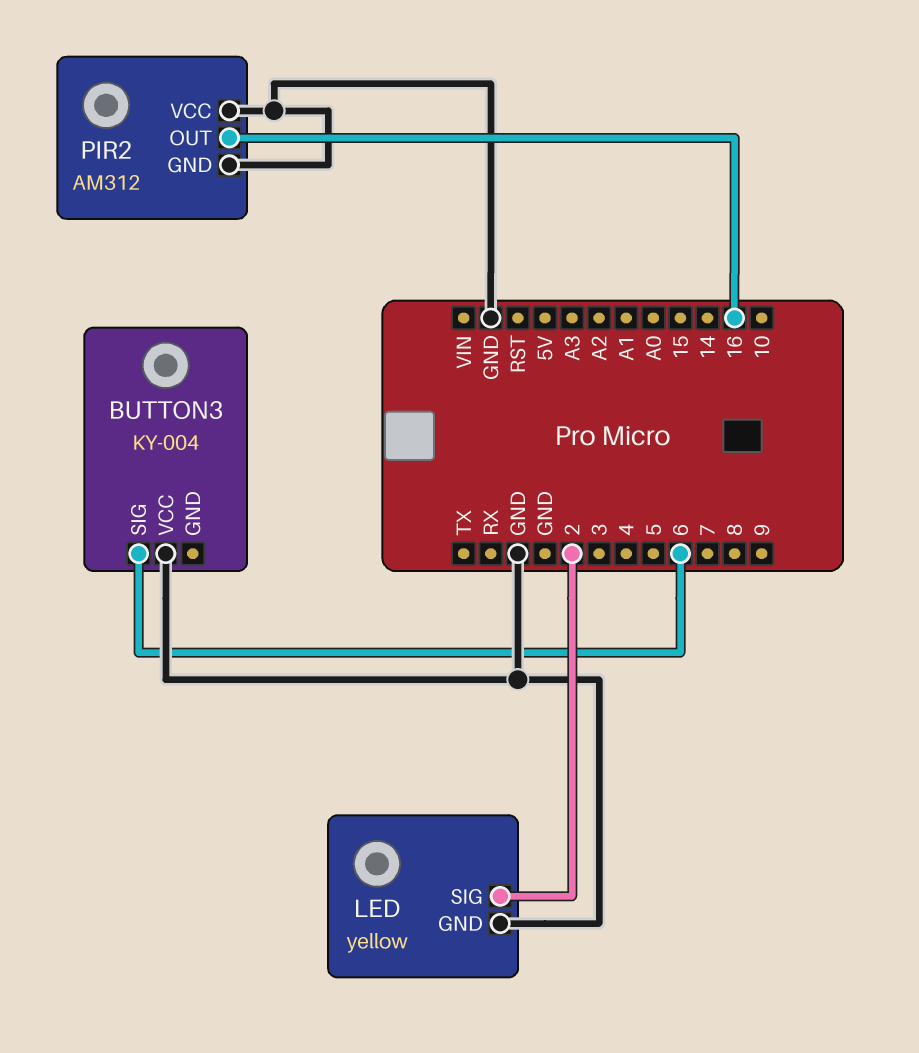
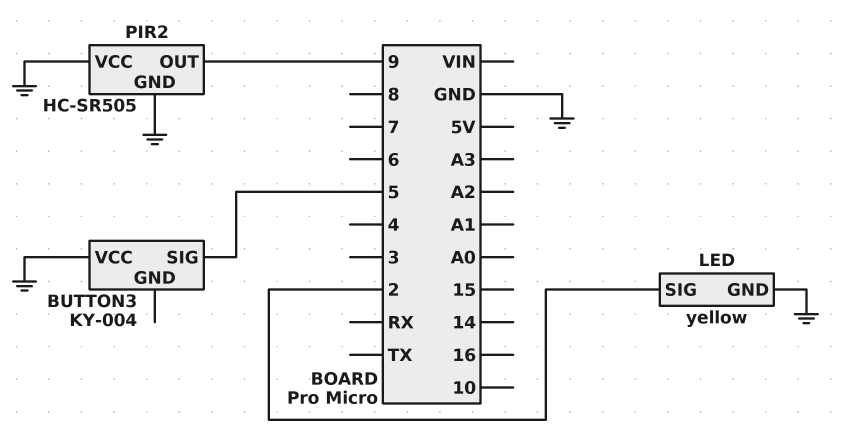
BUTTON3 pin SIG: 6 -> 5
PIR2: AM312 -> HC-SR505
PIR2 pin OUT: 16 -> 9

